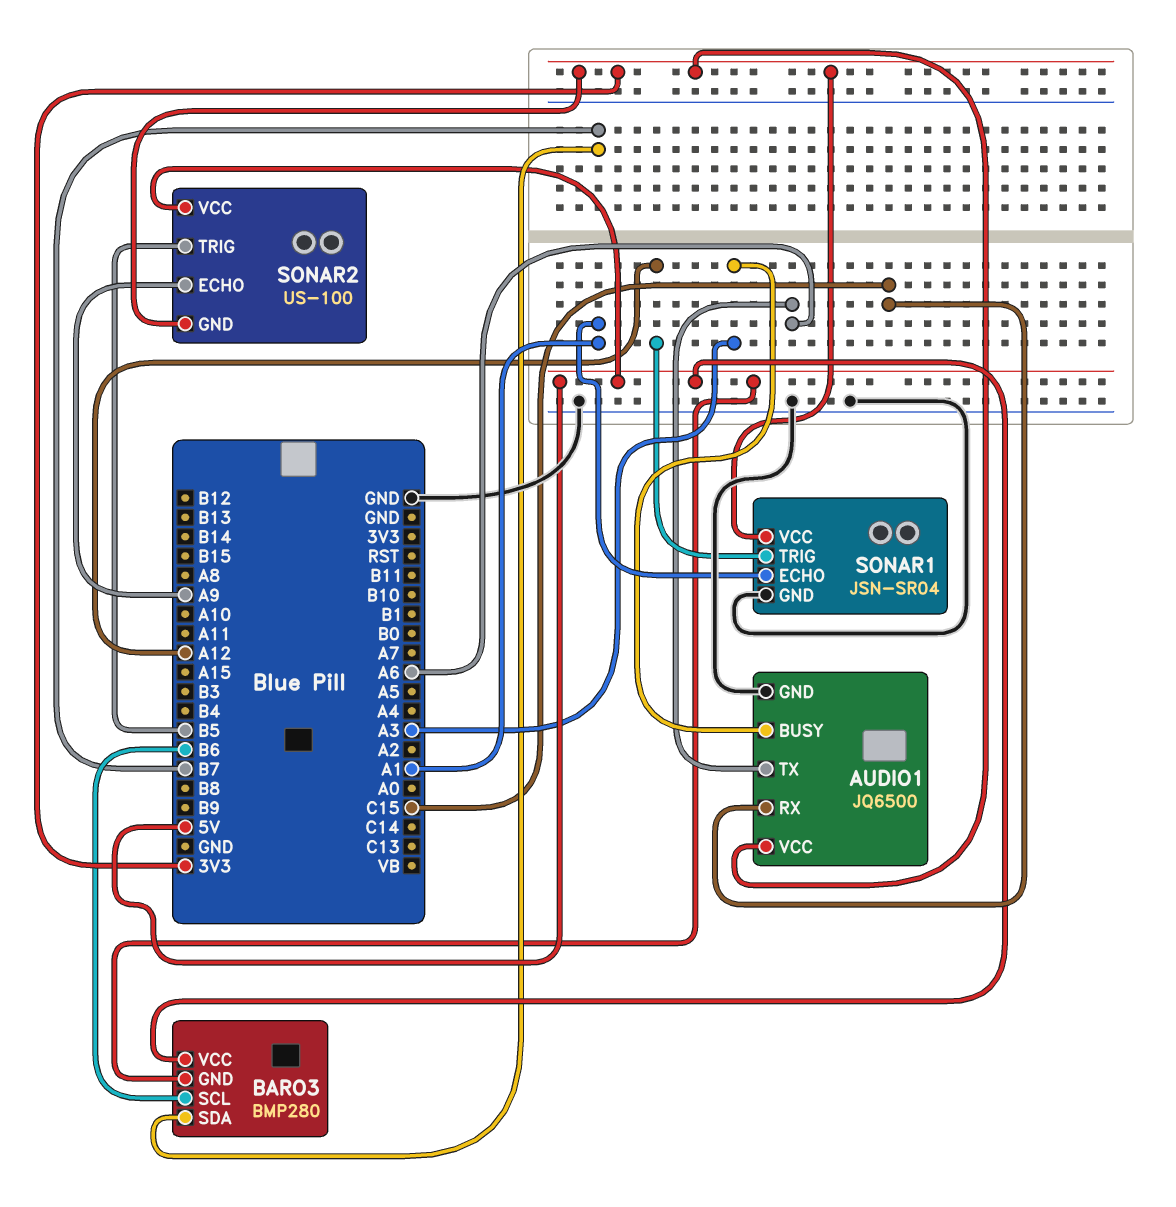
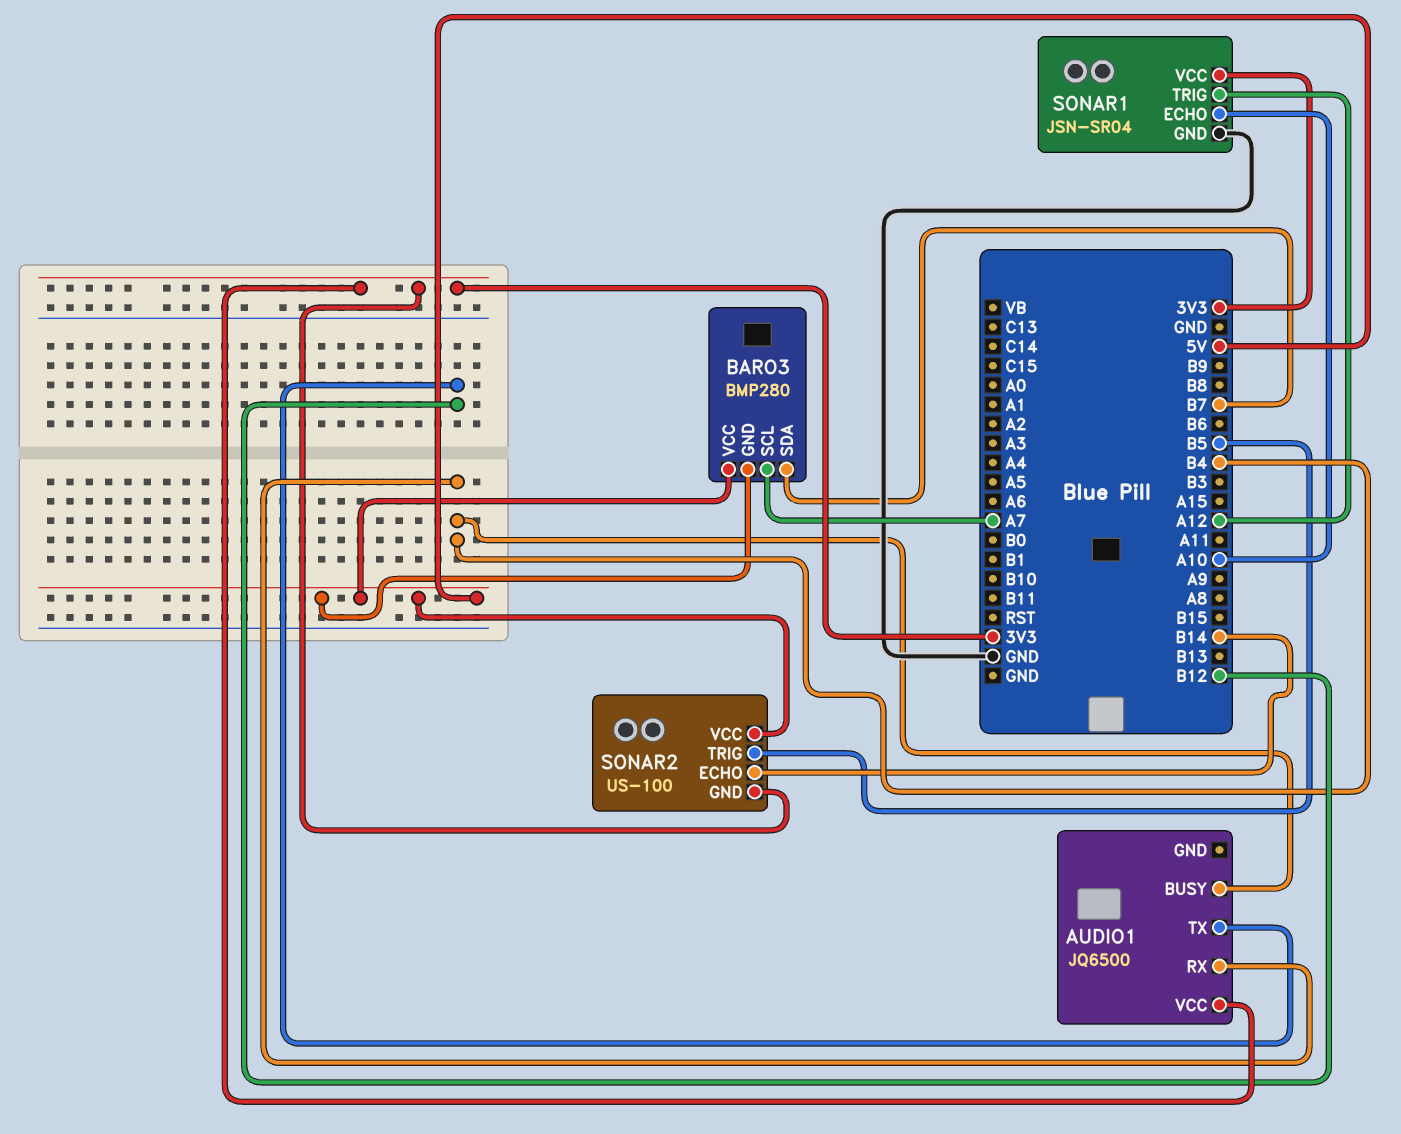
AUDIO1 pin BUSY: A3 -> B4
AUDIO1 pin GND: GND -> none
AUDIO1 pin RX: C15 -> B4
AUDIO1 pin TX: A6 -> B12
BARO3 pin SCL: B6 -> A7
SONAR1 pin ECHO: A1 -> A10
SONAR2 pin ECHO: A9 -> B14

